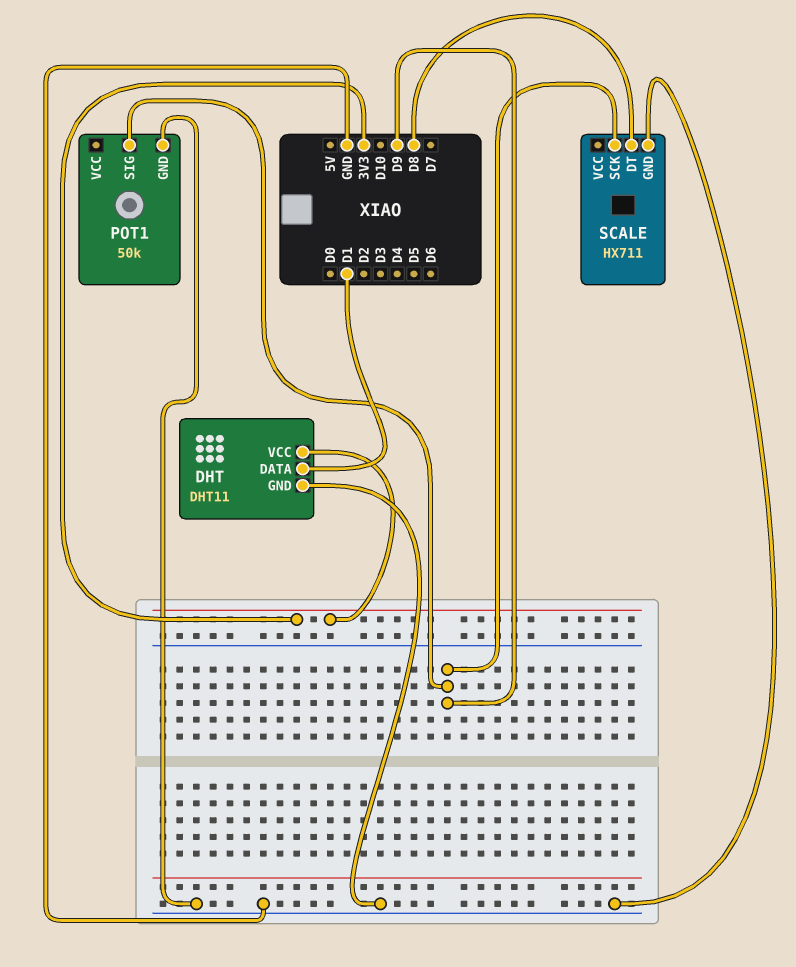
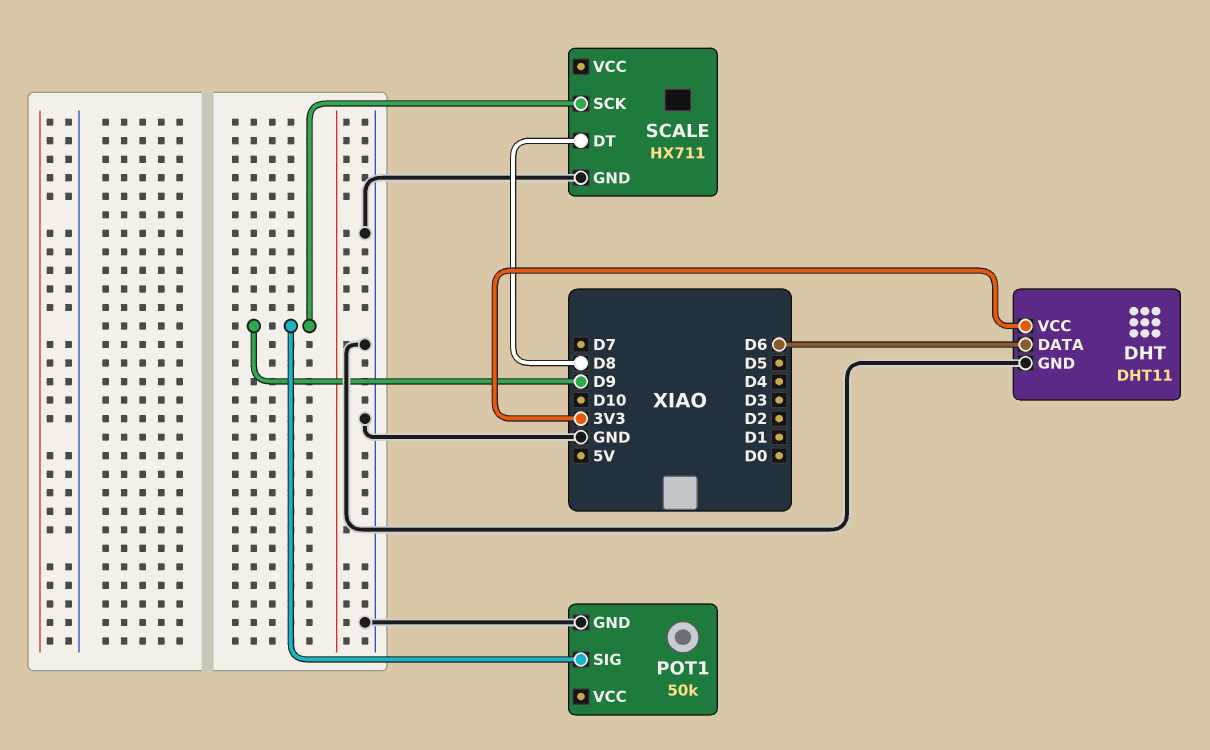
DHT pin DATA: D1 -> D6

